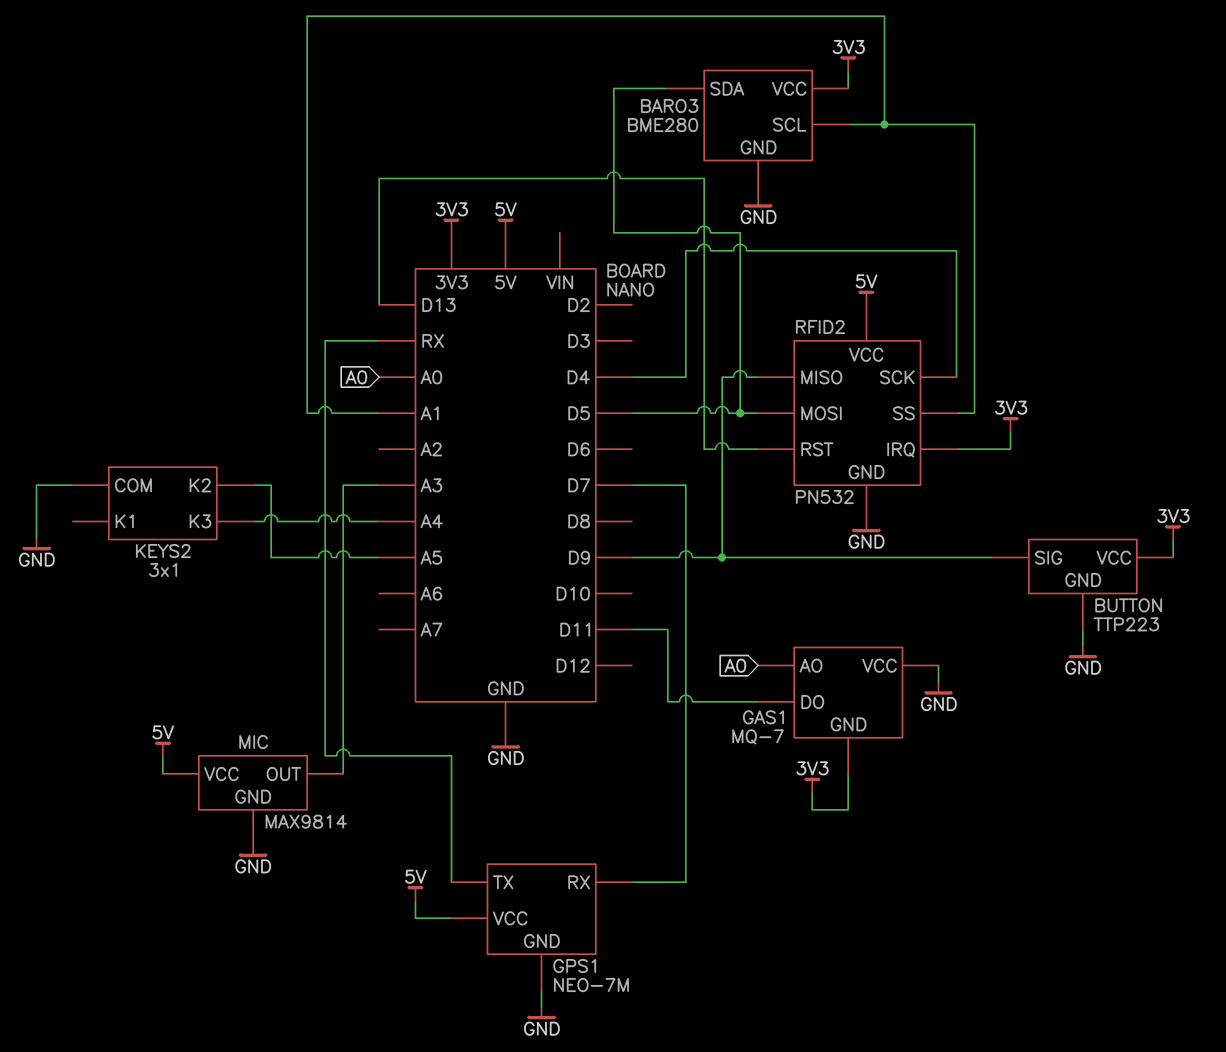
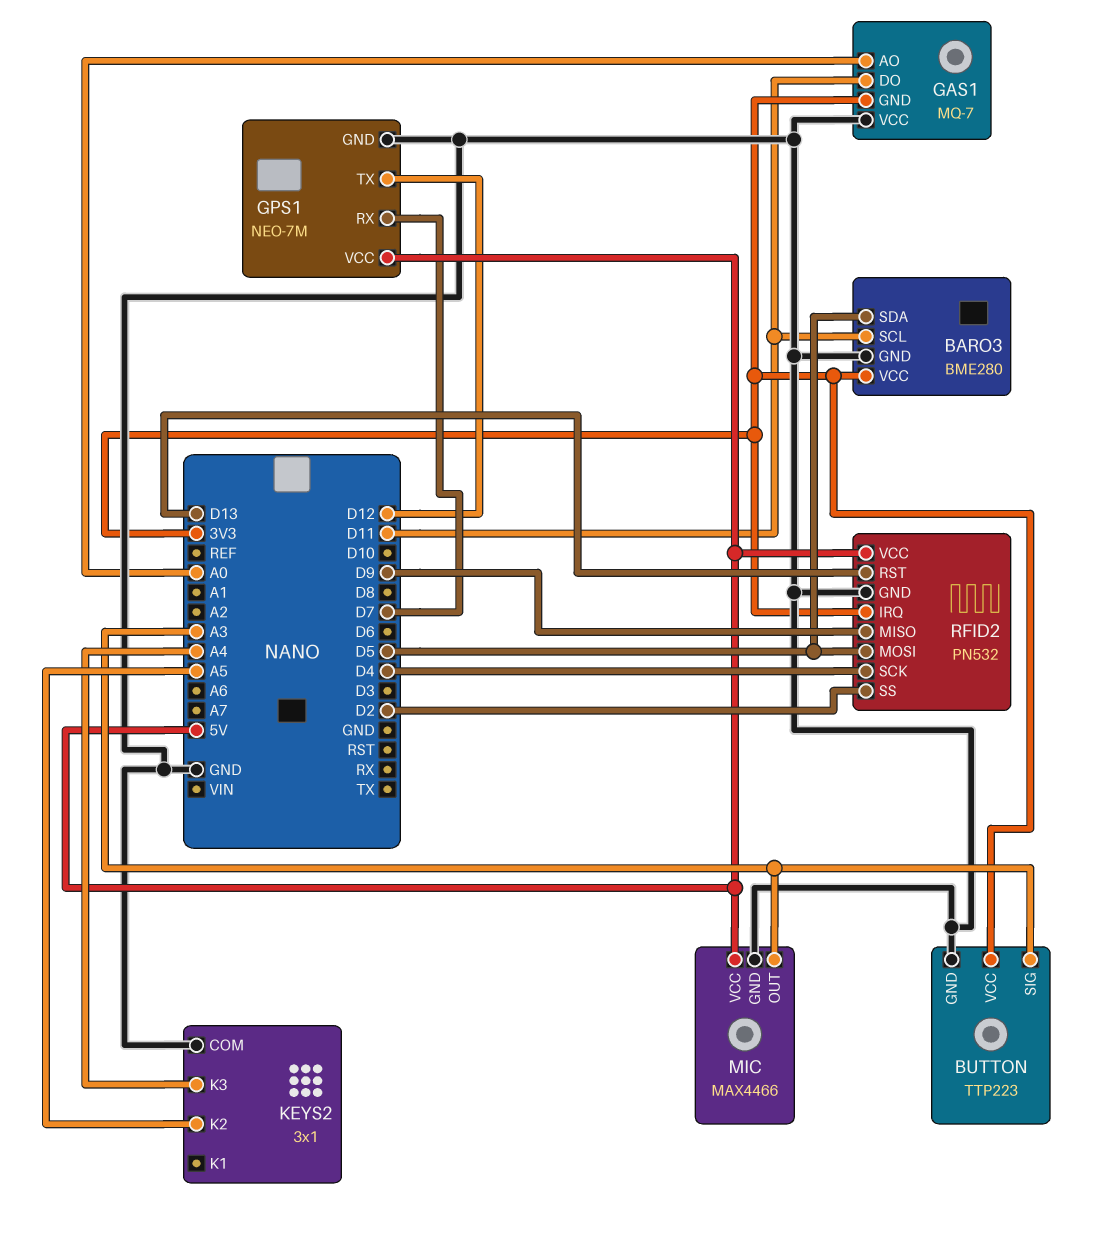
BARO3 pin SCL: A1 -> D11
BUTTON pin SIG: D9 -> A3
GPS1 pin TX: RX -> D12
MIC: MAX9814 -> MAX4466
RFID2 pin SS: A1 -> D2

